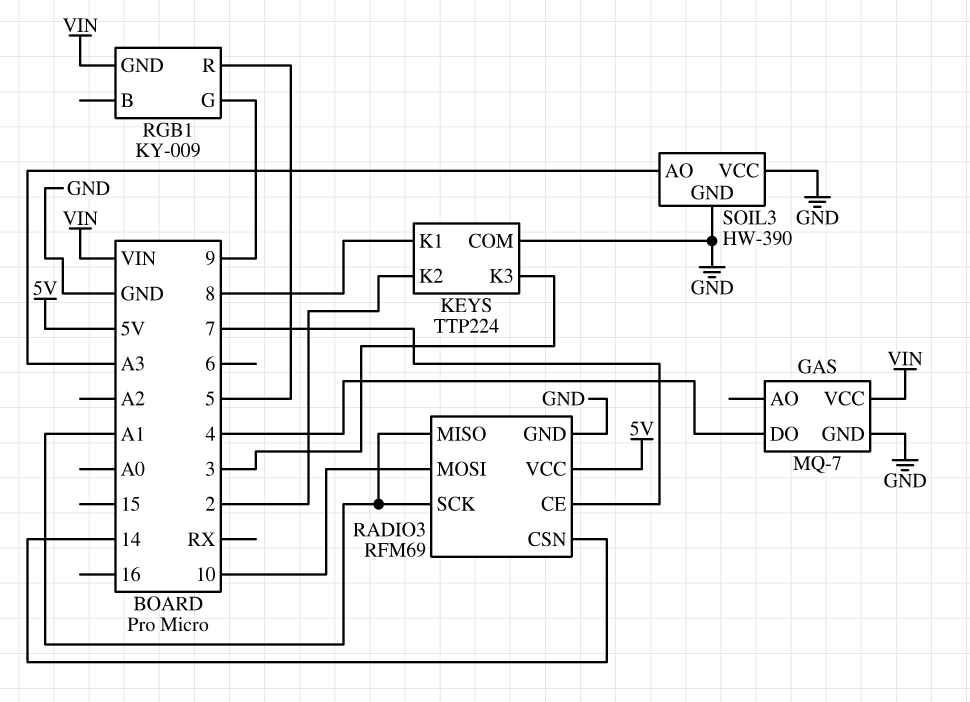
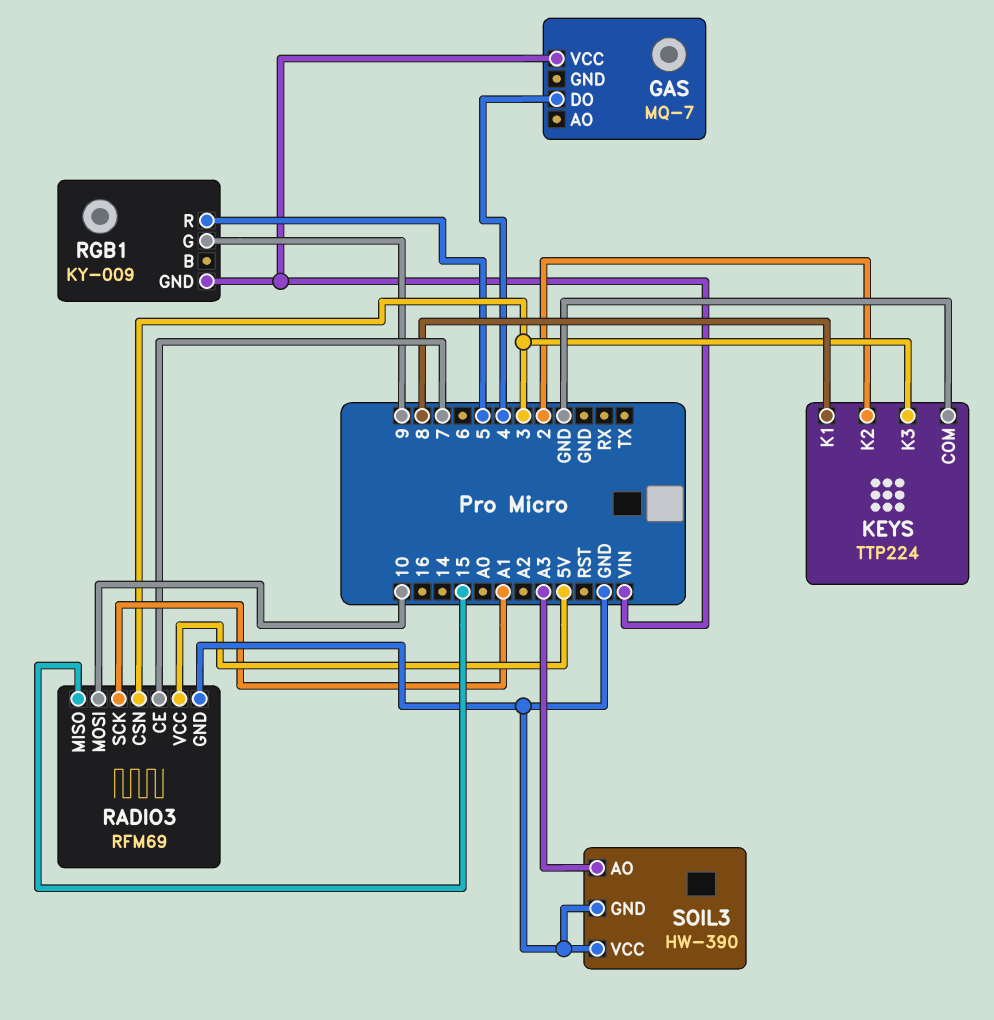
GAS pin GND: GND -> none
RADIO3 pin CSN: 14 -> 3
RADIO3 pin MISO: A1 -> 15

